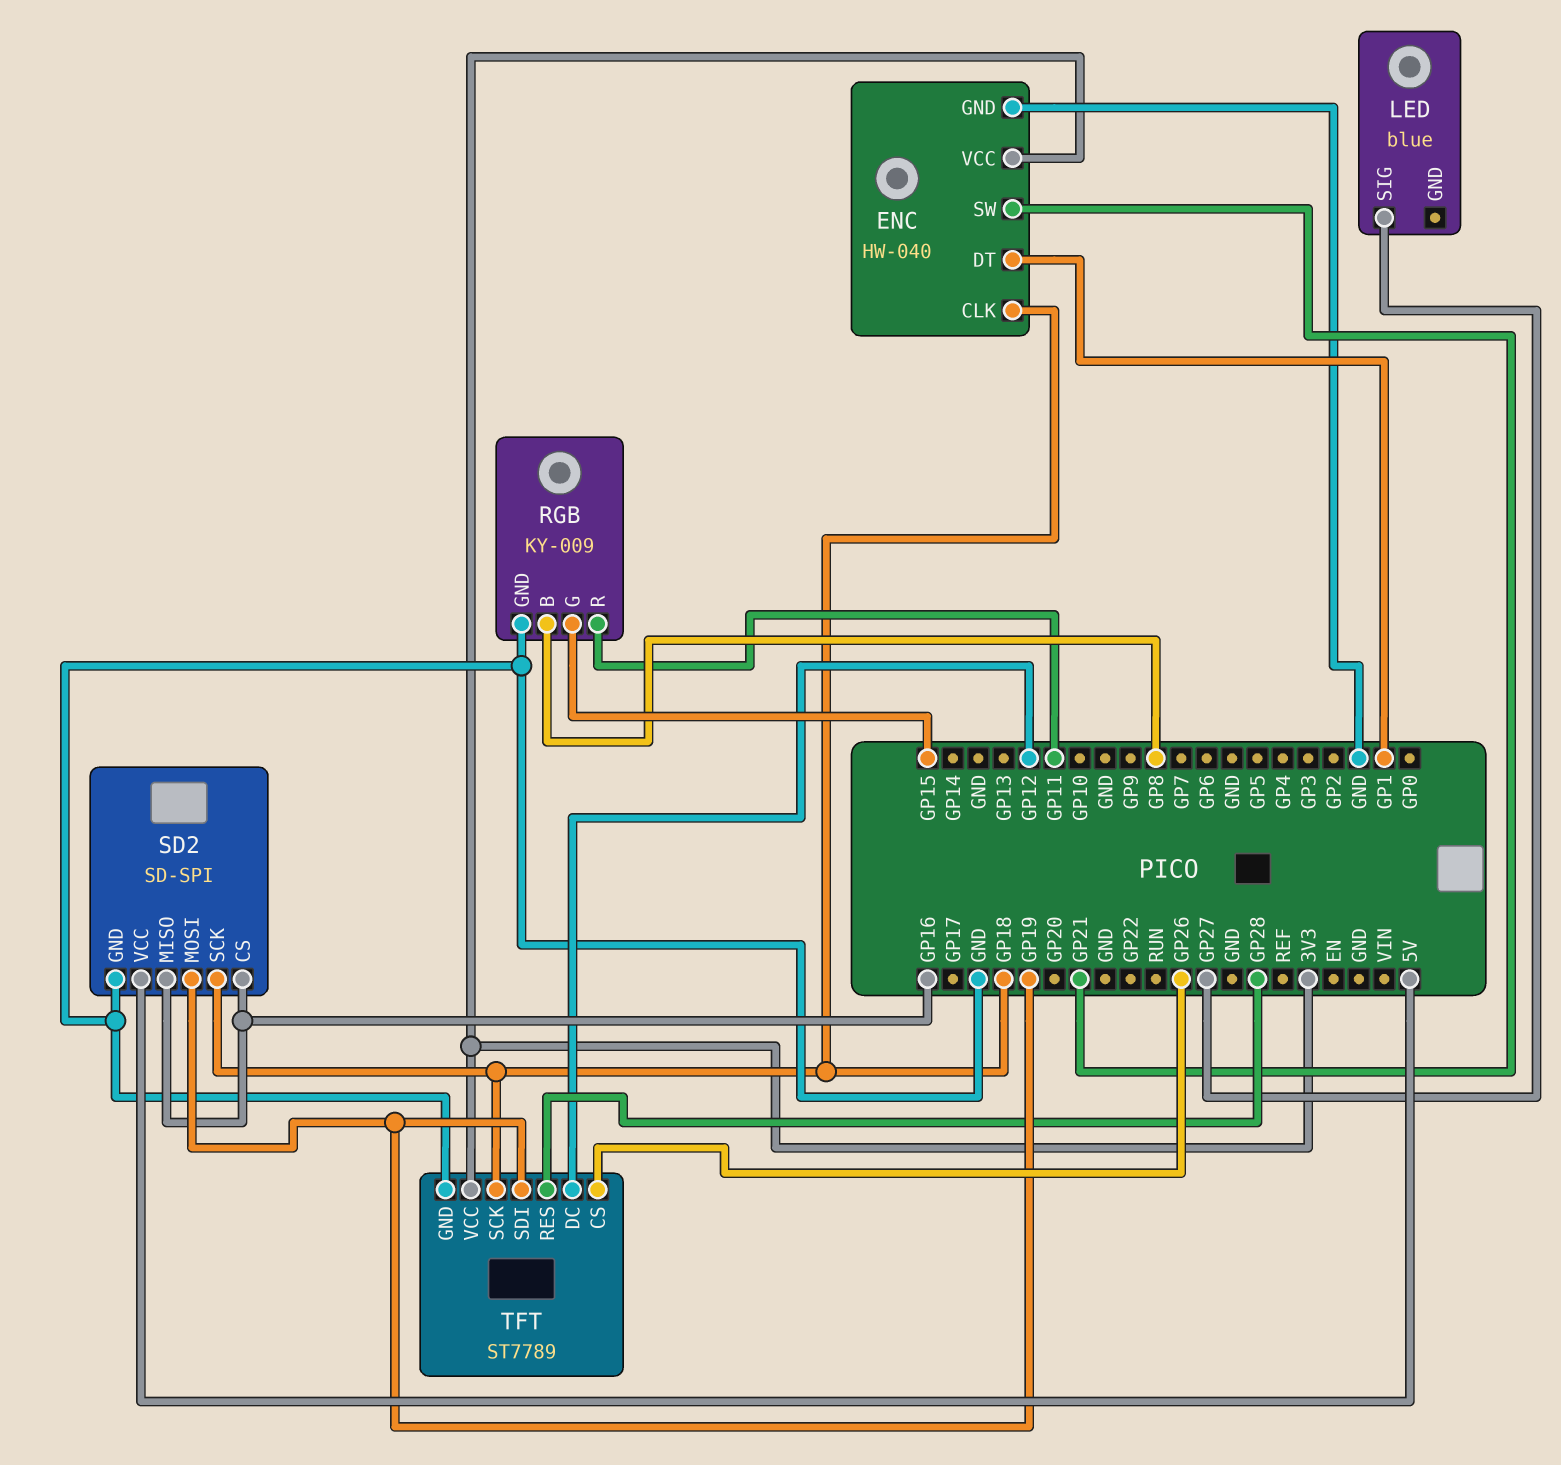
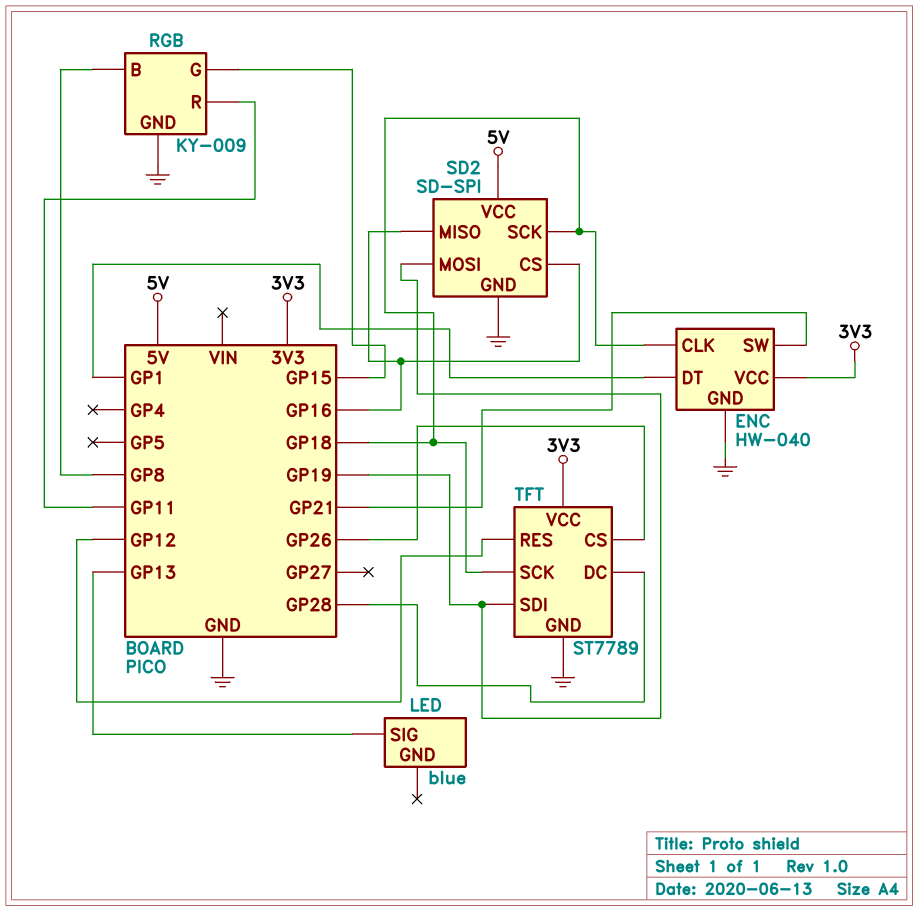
LED pin SIG: GP27 -> GP13
TFT pin DC: GP12 -> GP28
TFT pin RES: GP28 -> GP12

